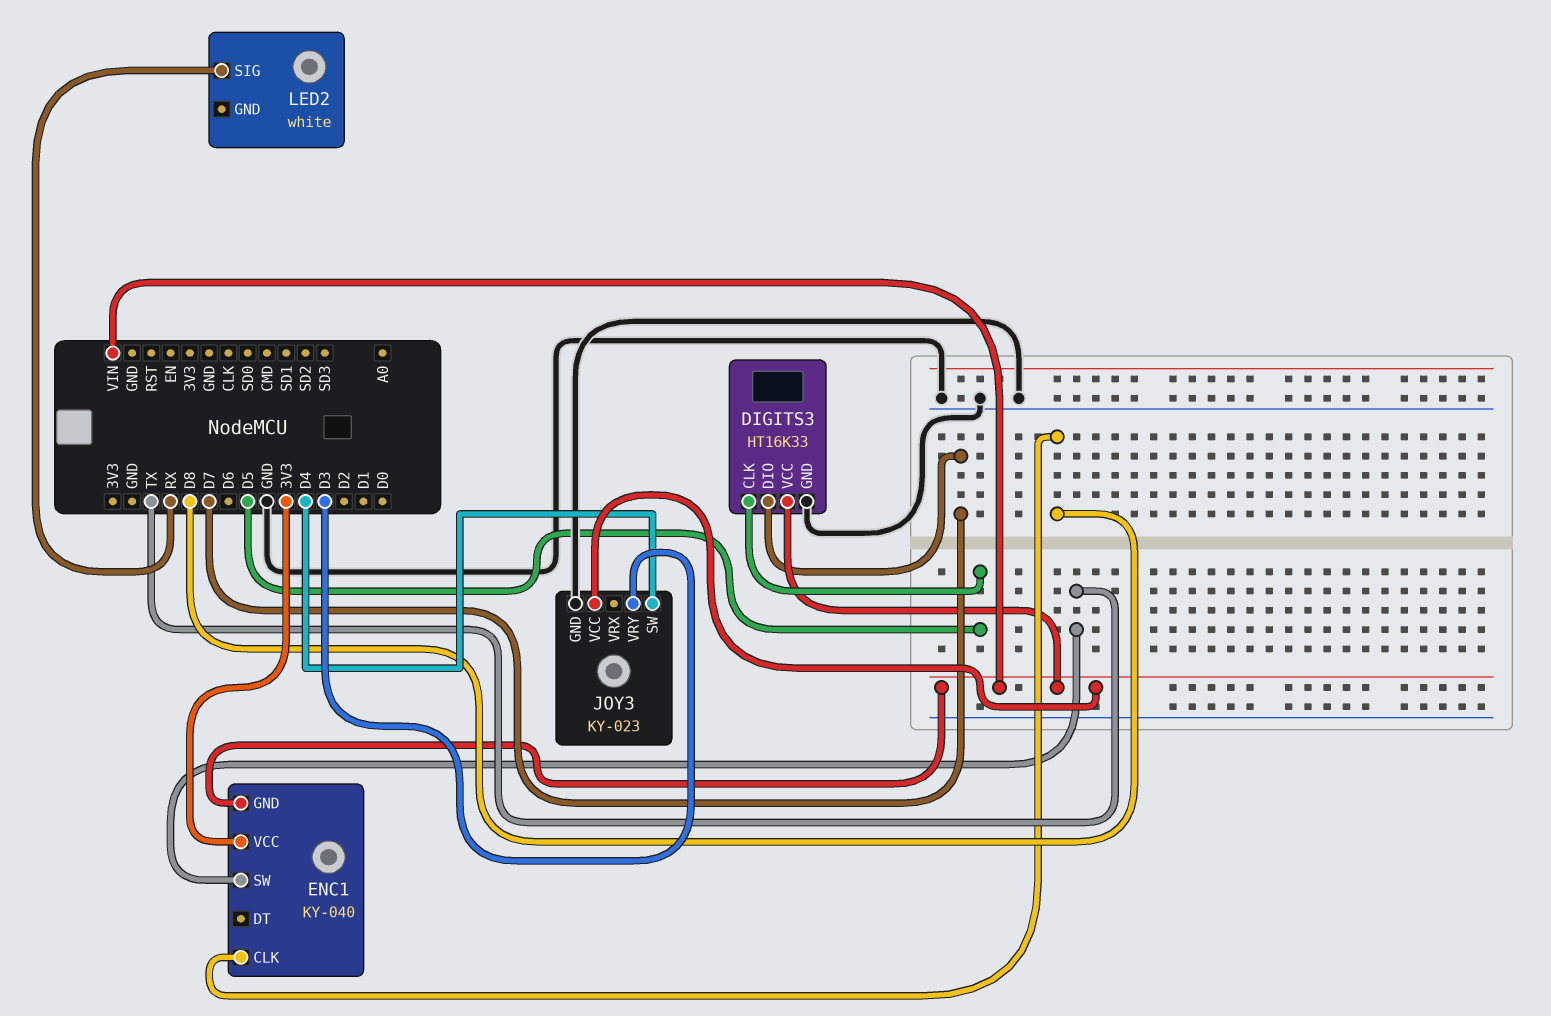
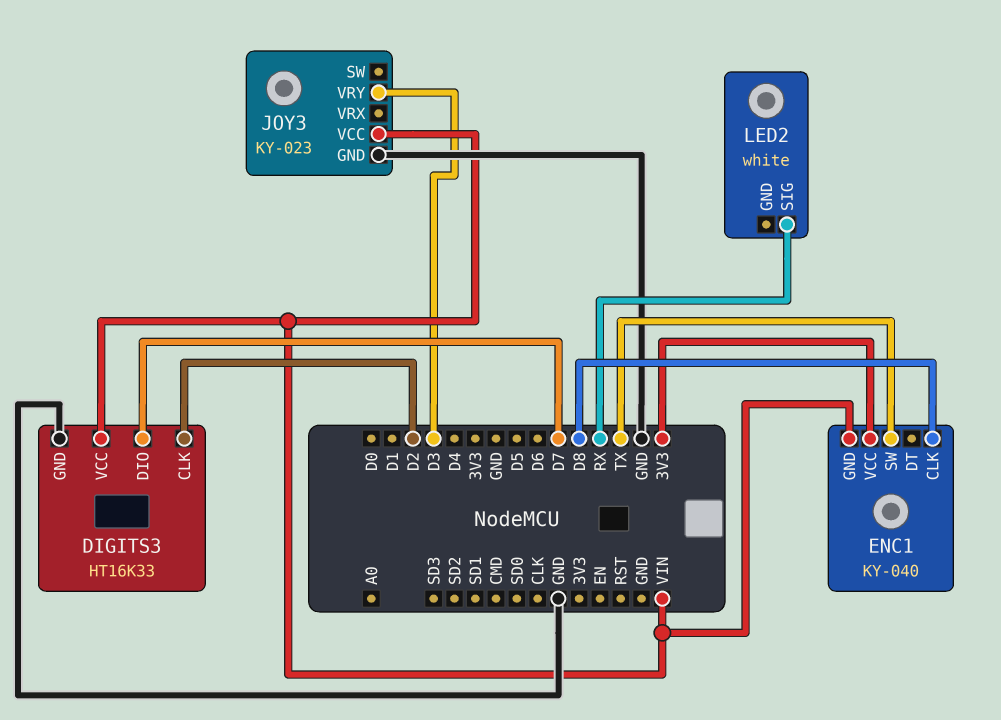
DIGITS3 pin CLK: D5 -> D2
JOY3 pin SW: D4 -> none

